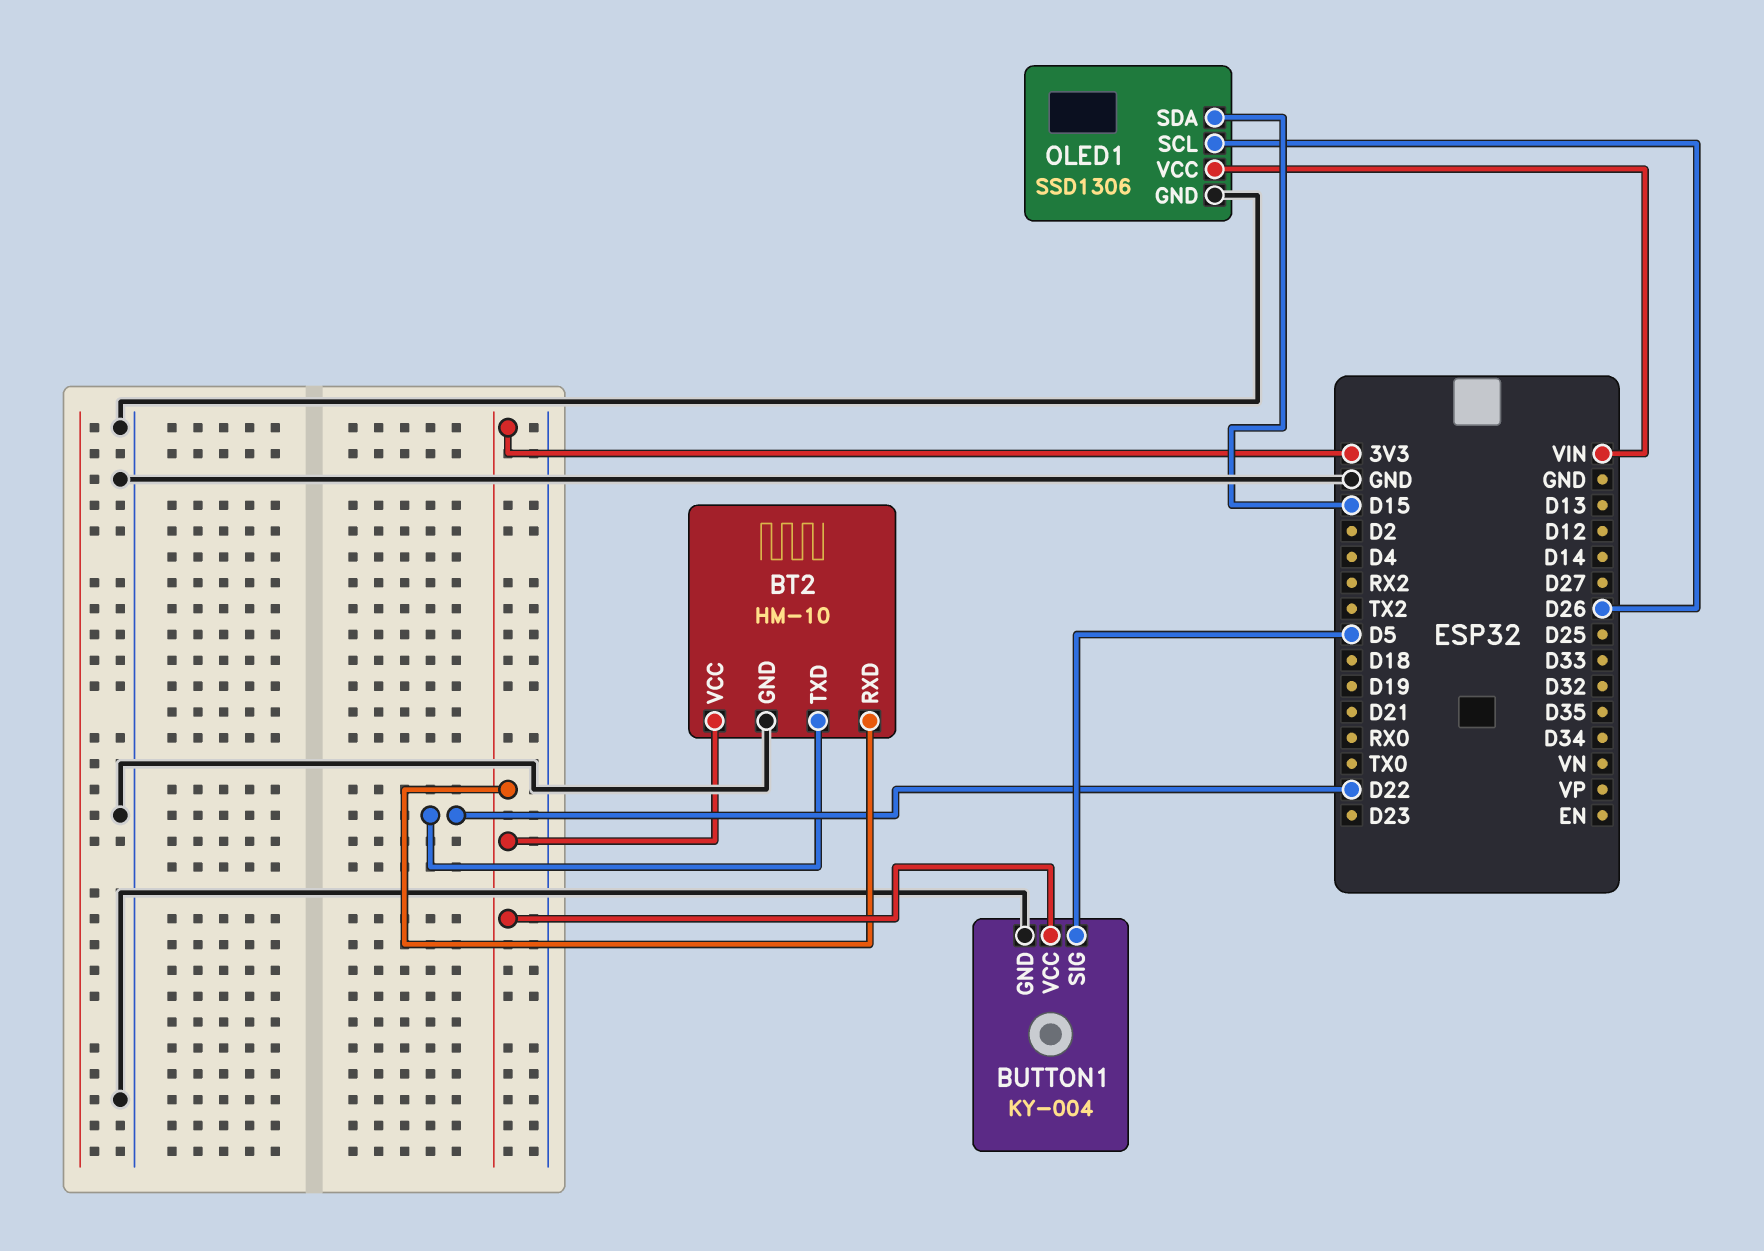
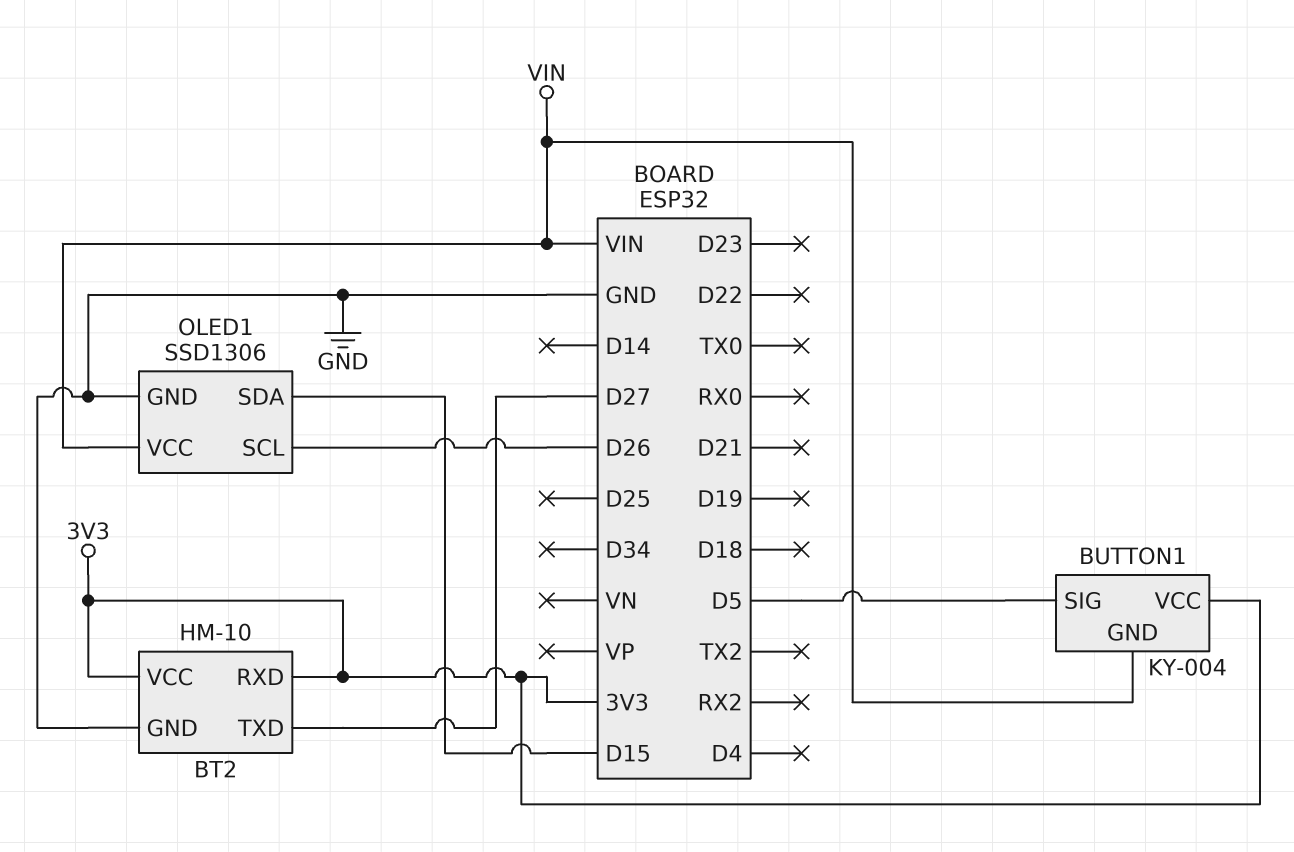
BT2 pin TXD: D22 -> D27
BUTTON1 pin GND: GND -> VIN

